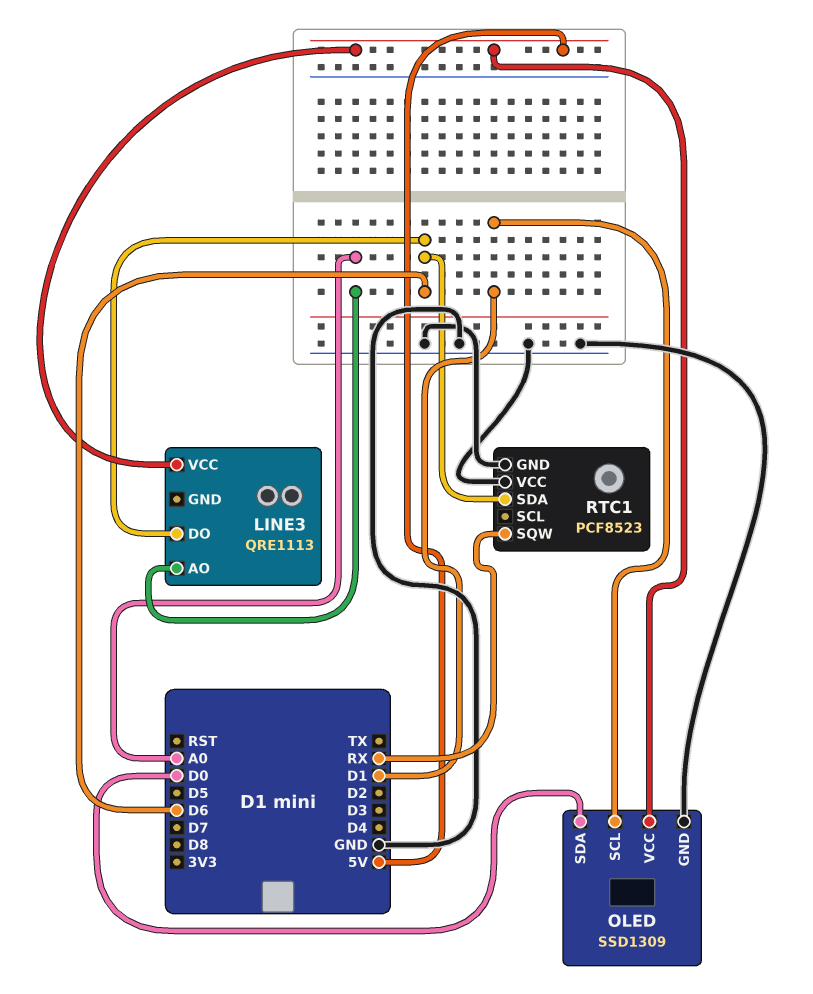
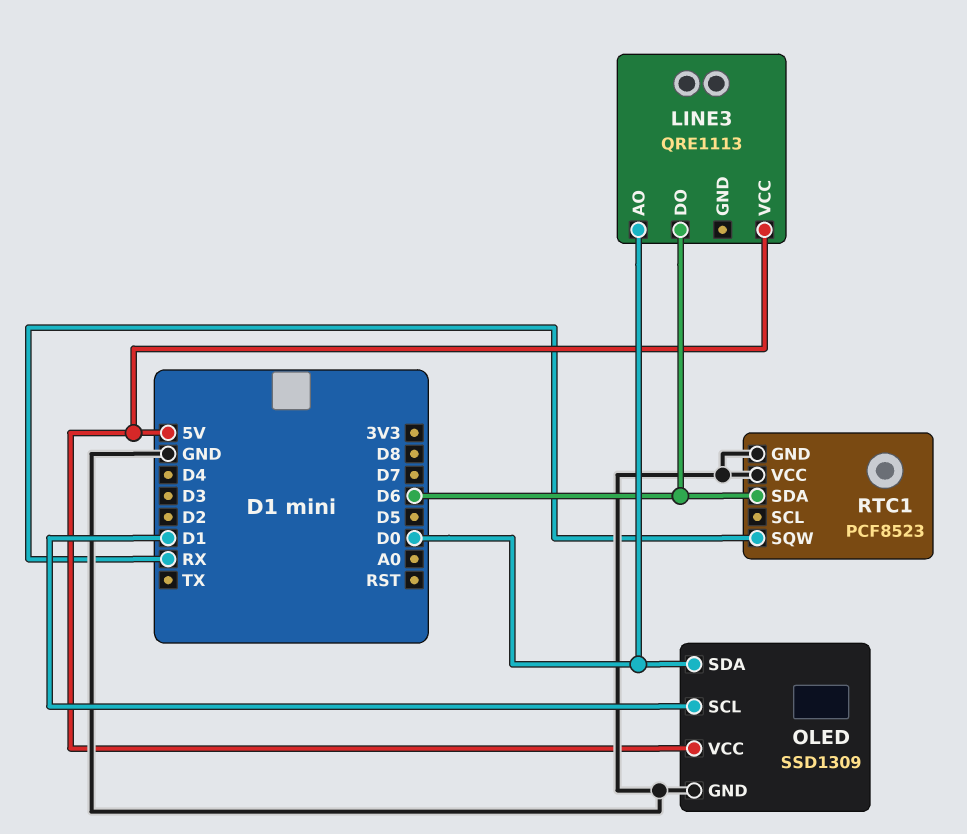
LINE3 pin AO: A0 -> D0

